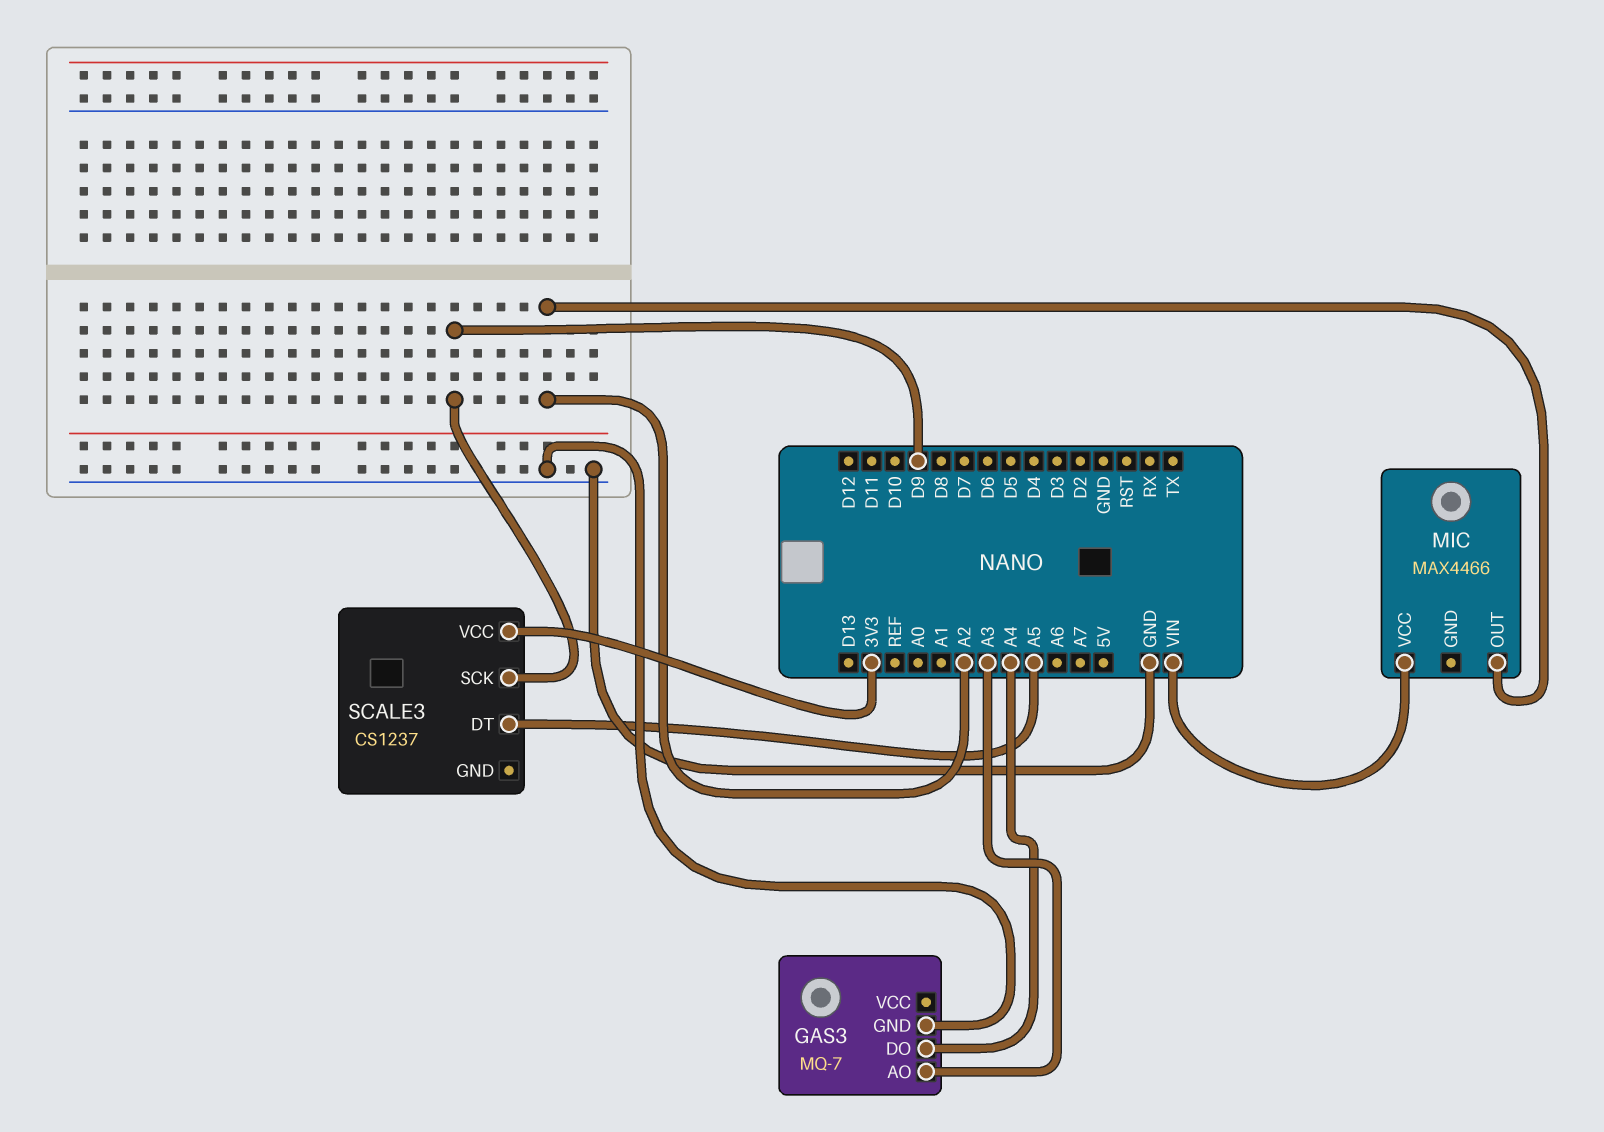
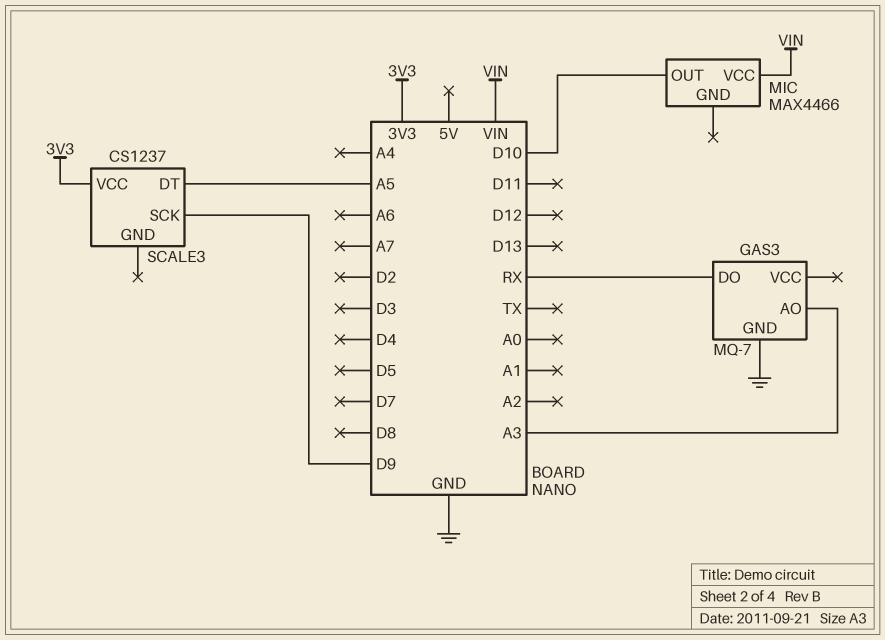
GAS3 pin DO: A4 -> RX
MIC pin OUT: A2 -> D10

